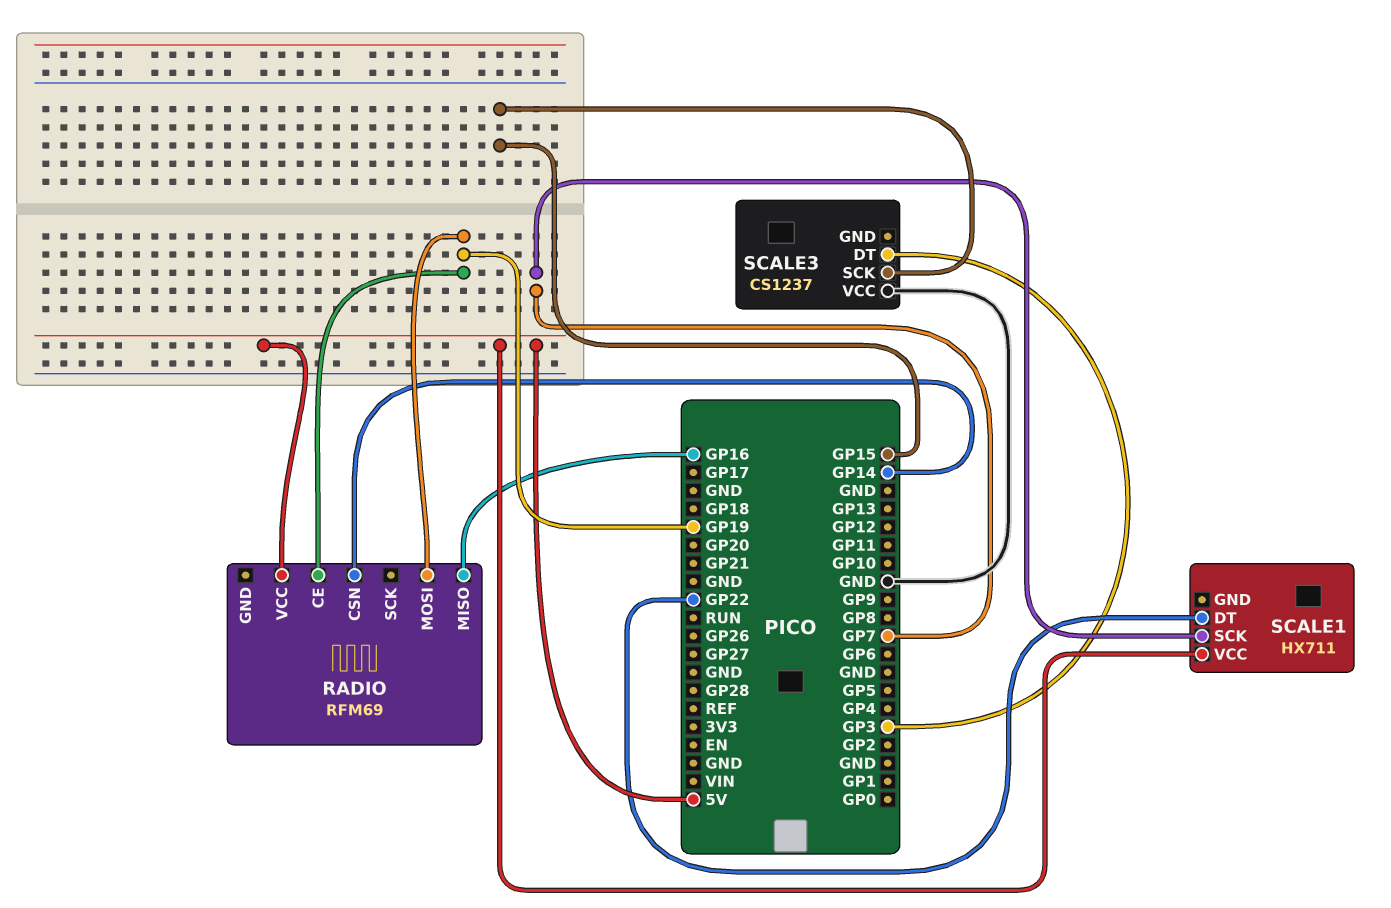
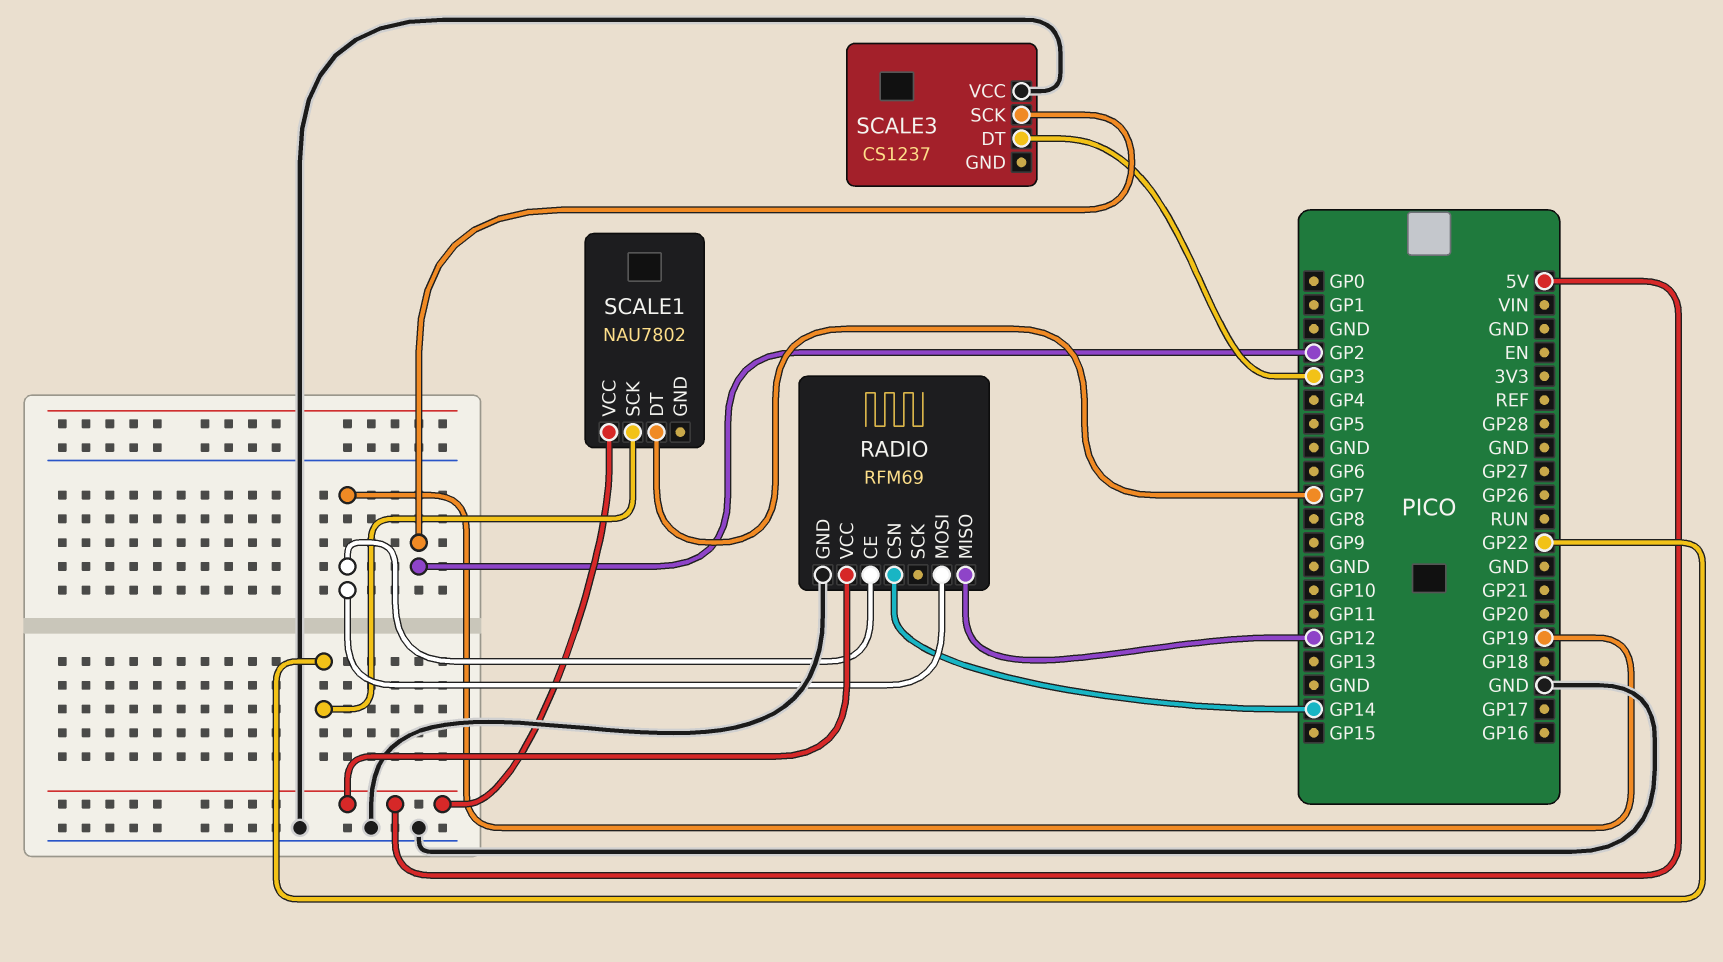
RADIO pin GND: none -> GND
RADIO pin MISO: GP16 -> GP12
SCALE1: HX711 -> NAU7802
SCALE1 pin DT: GP22 -> GP7
SCALE1 pin SCK: GP7 -> GP22
SCALE3 pin SCK: GP15 -> GP2

